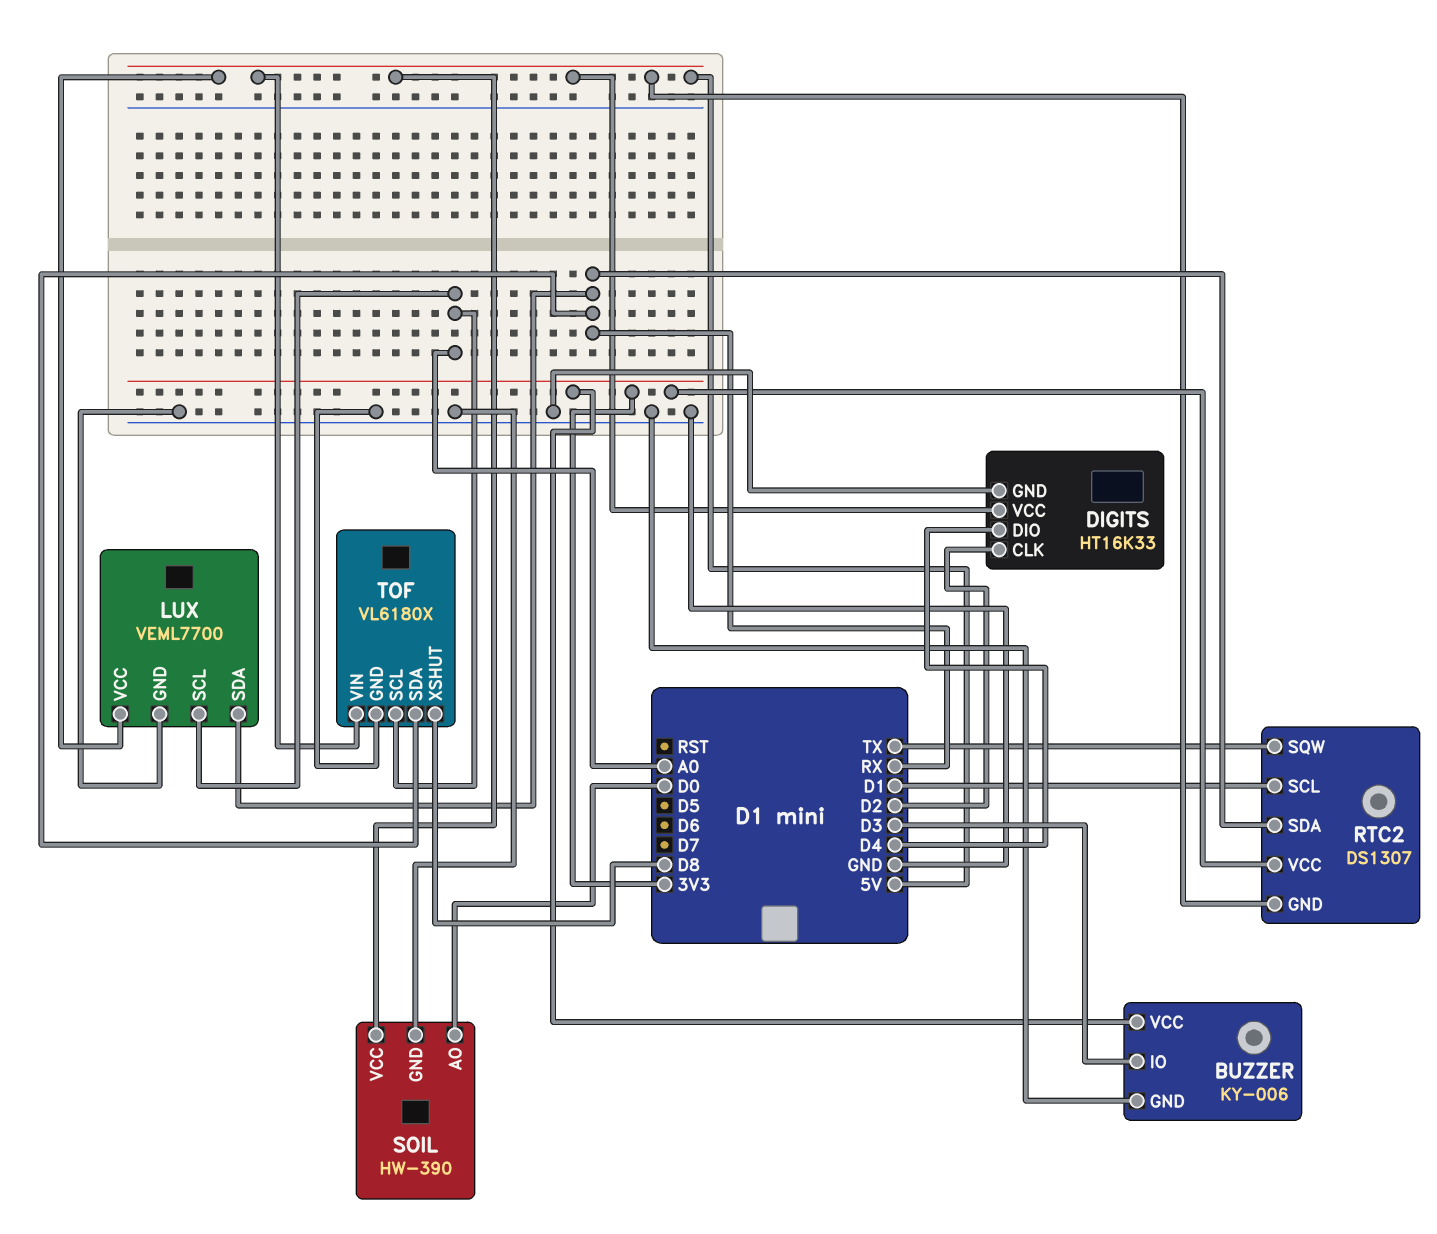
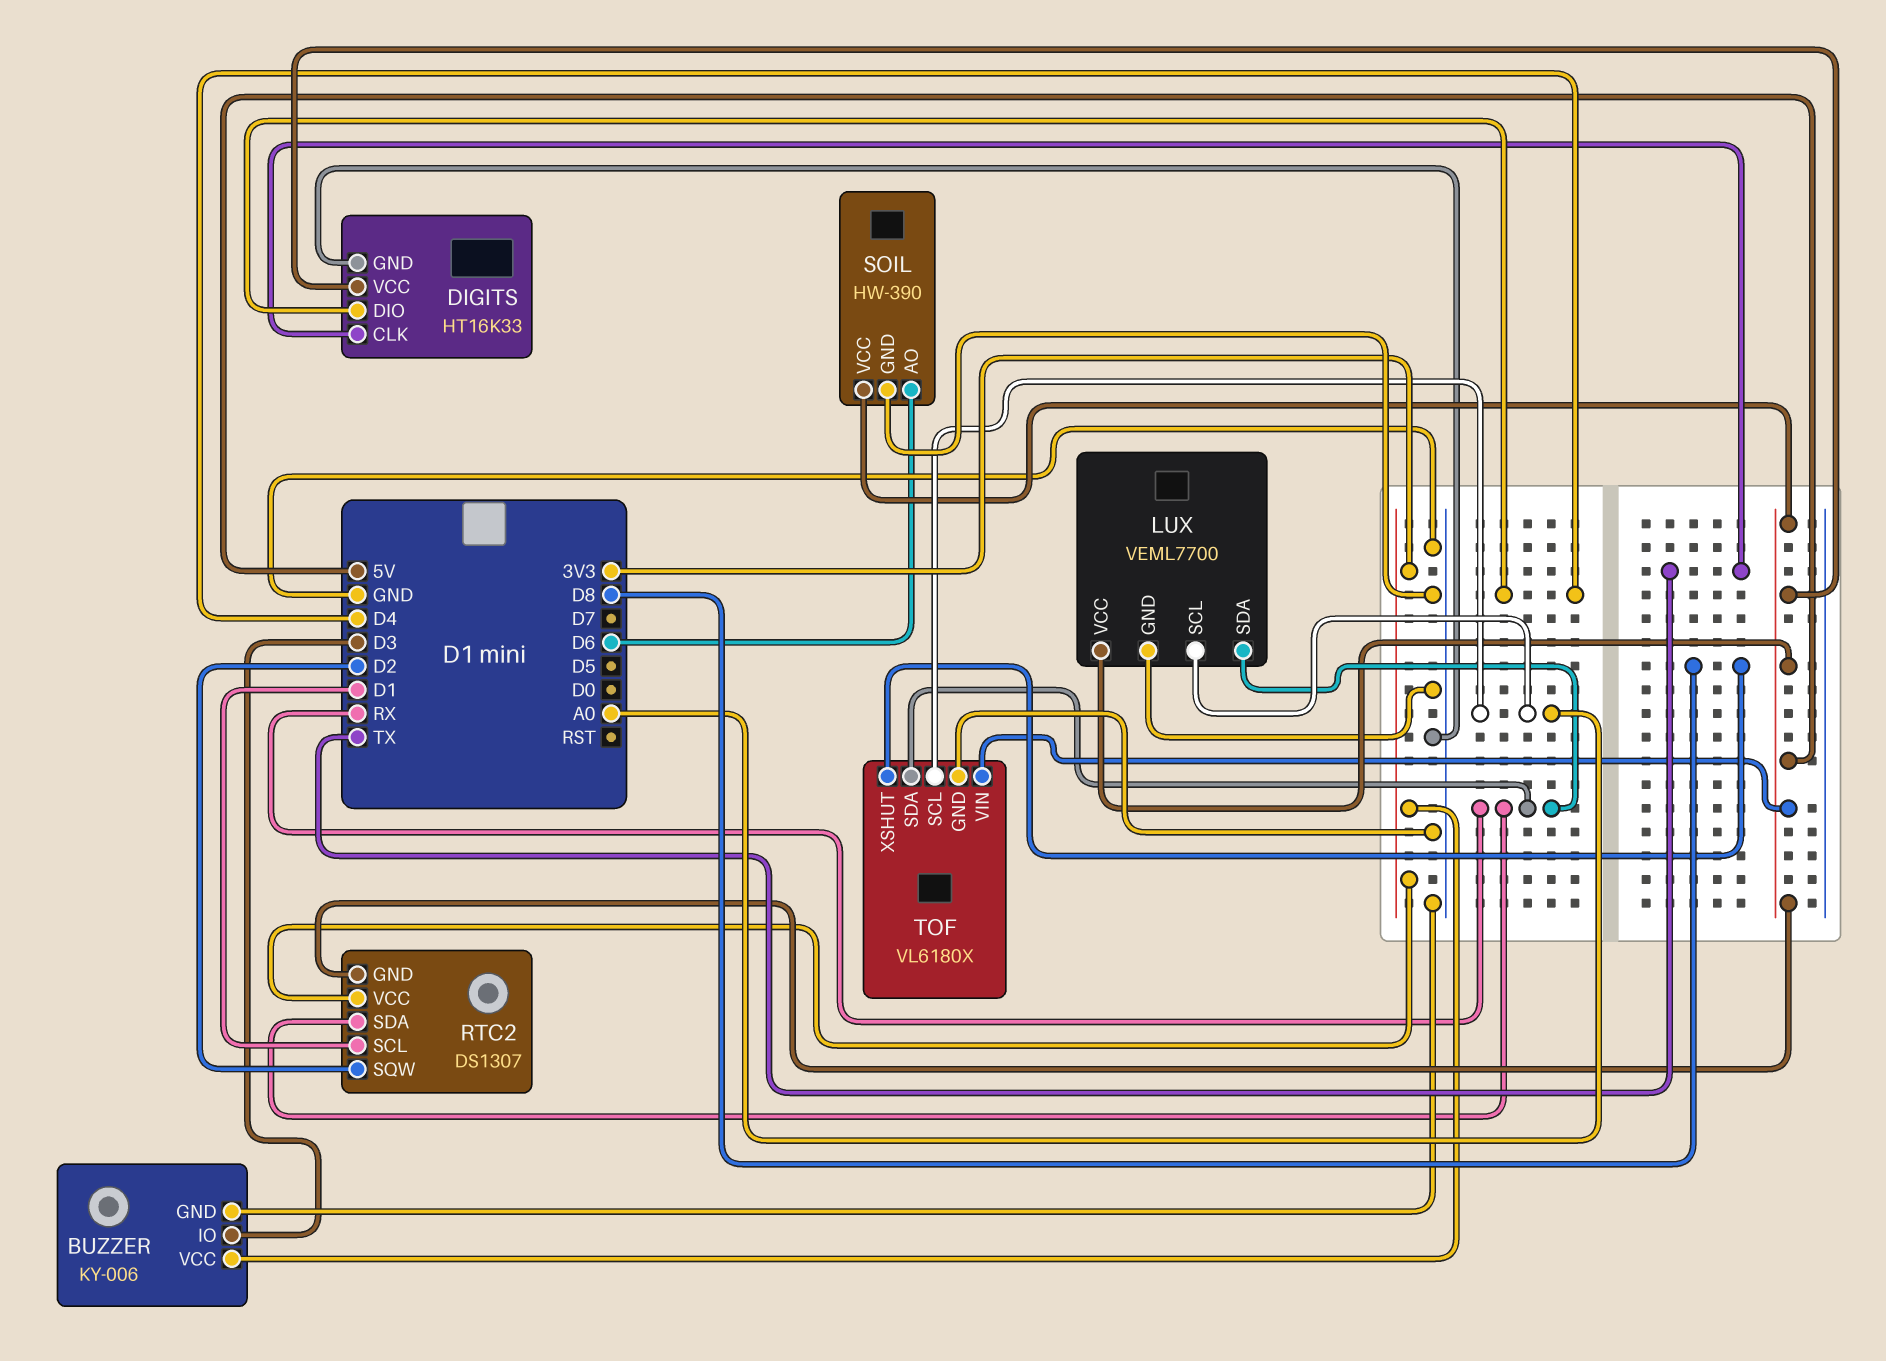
DIGITS pin CLK: D2 -> TX
RTC2 pin SQW: TX -> D2
SOIL pin AO: D0 -> D6

